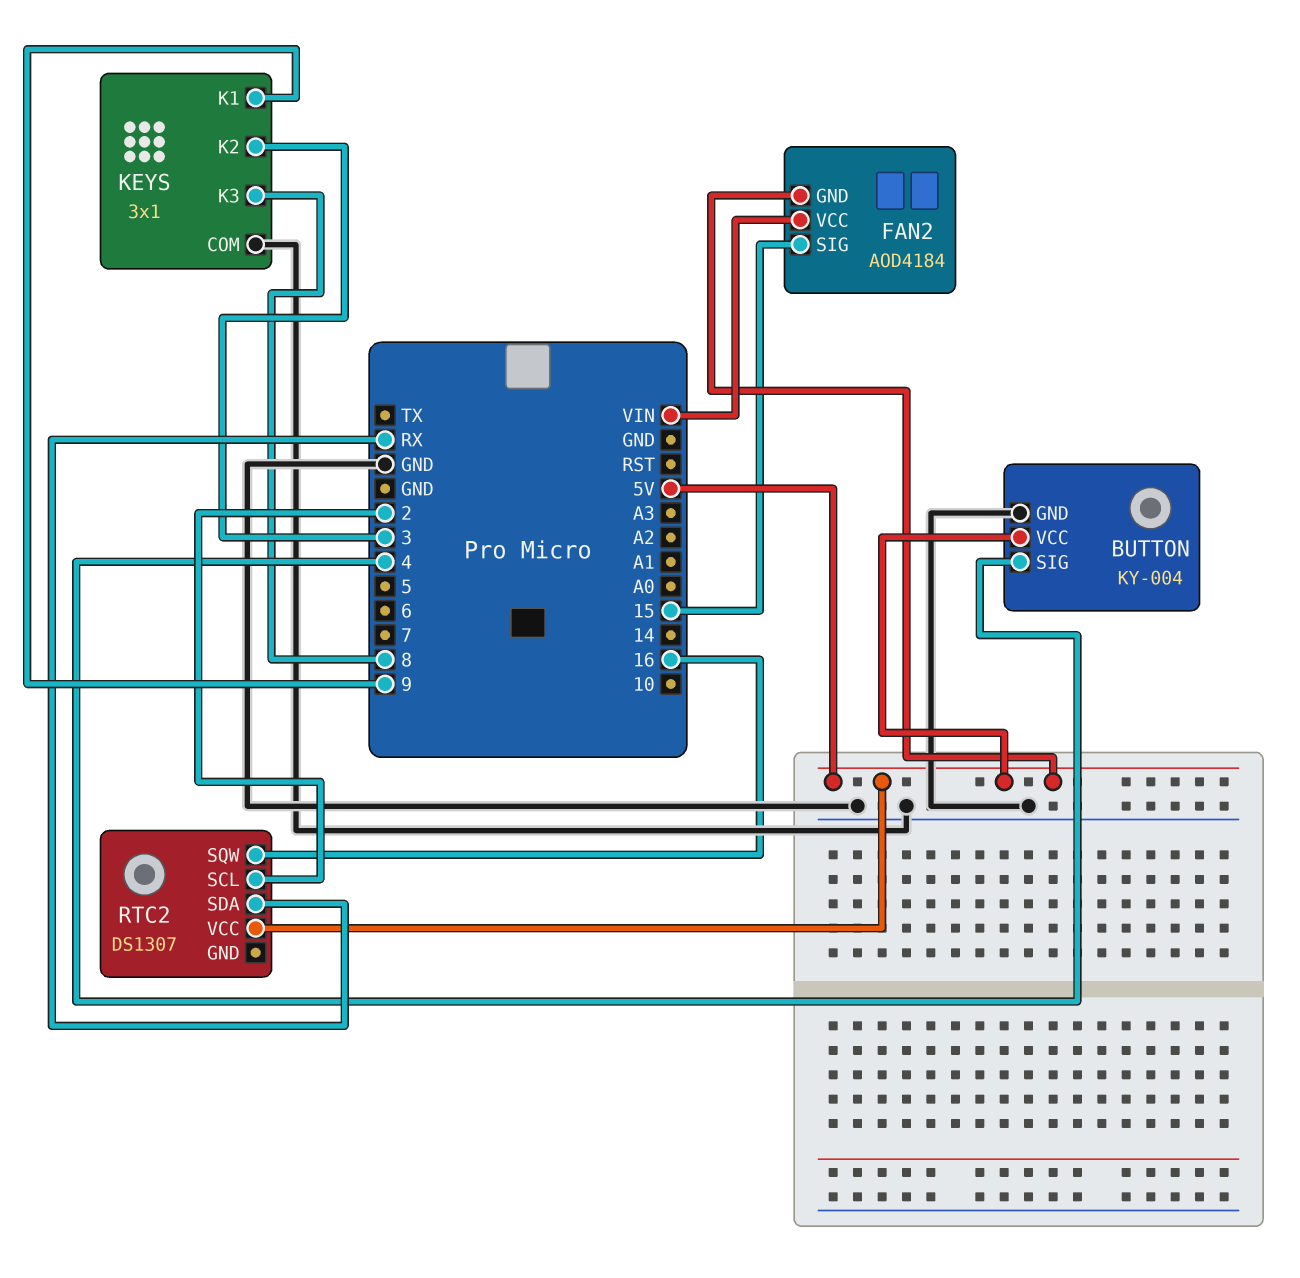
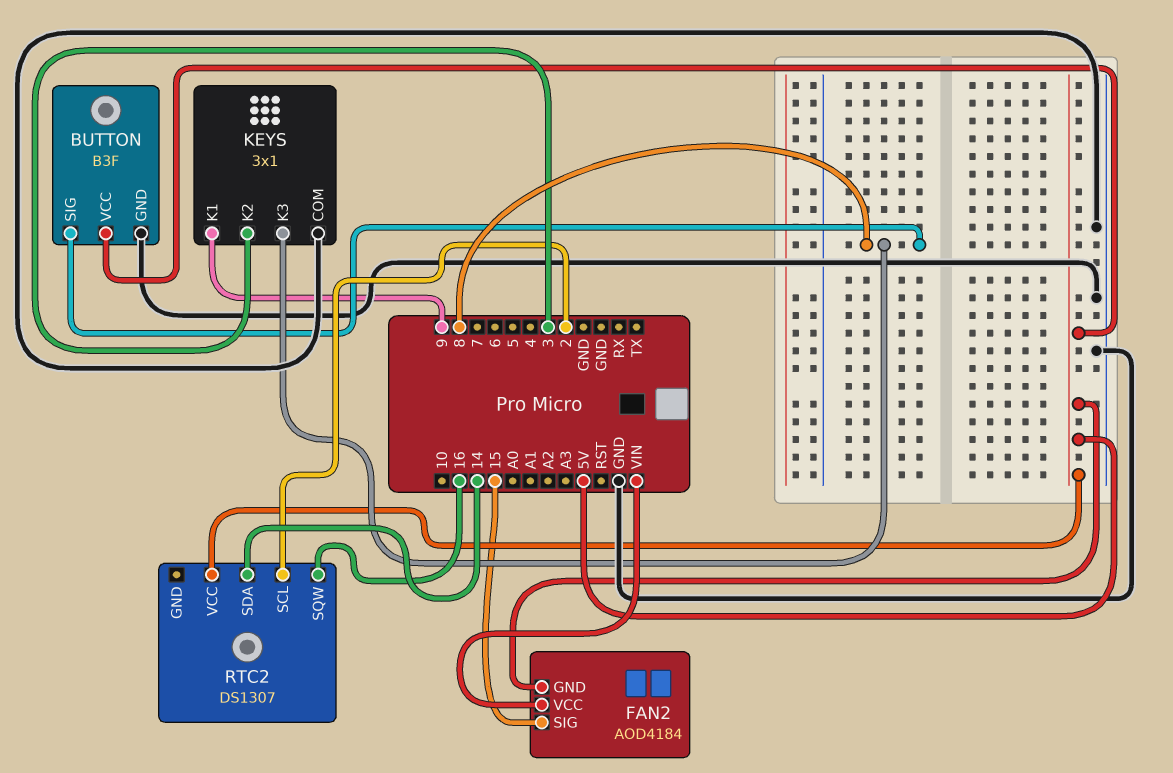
BUTTON: KY-004 -> B3F
BUTTON pin SIG: 4 -> 8
RTC2 pin SDA: RX -> 14

